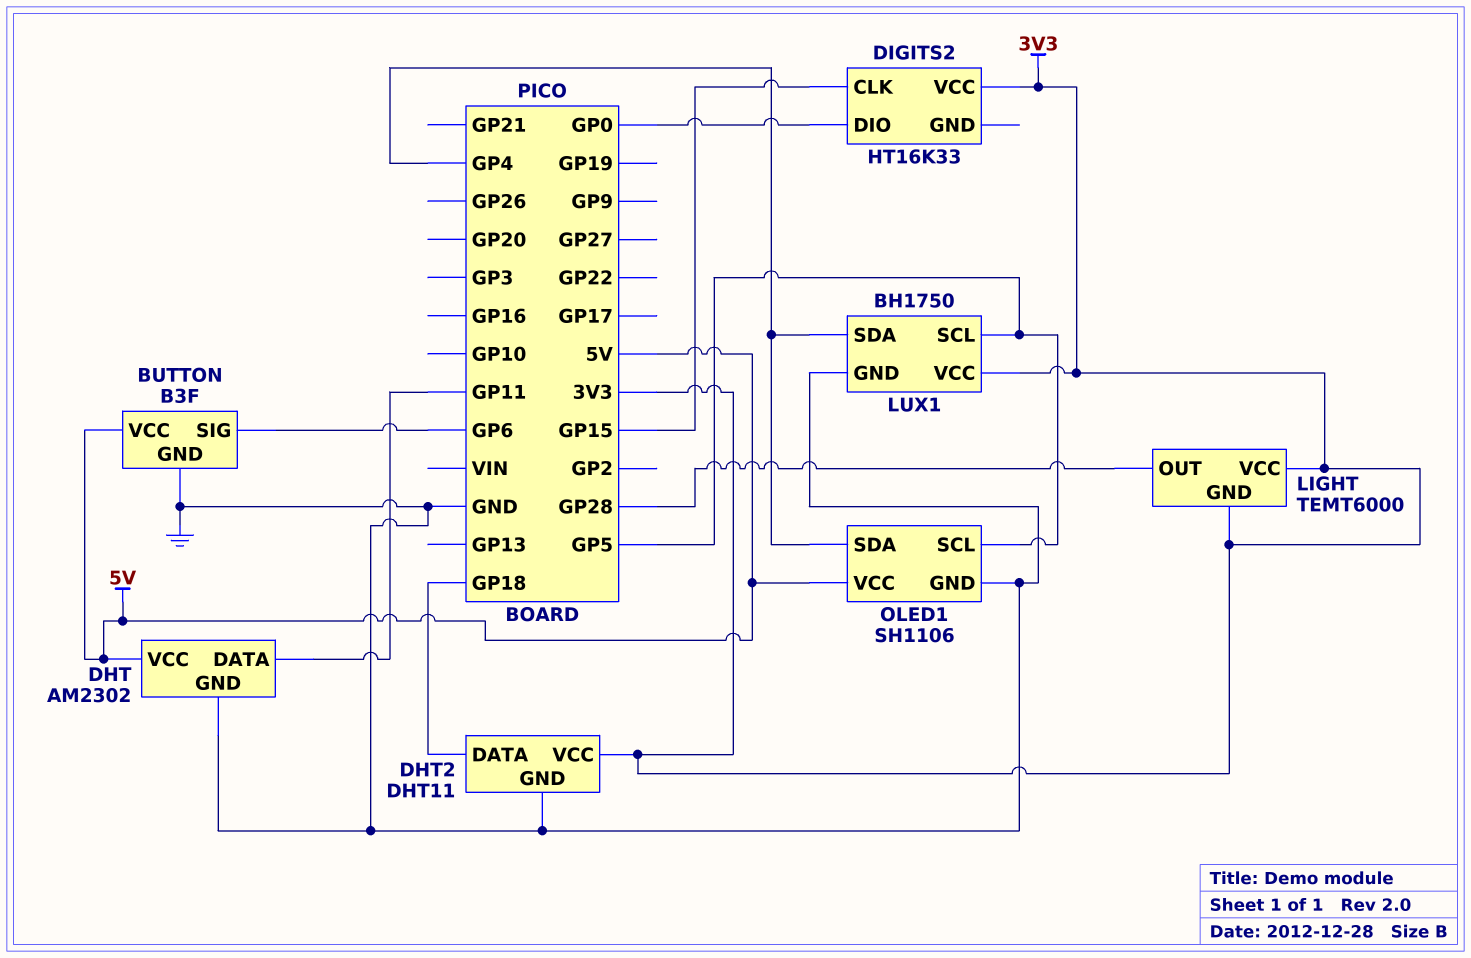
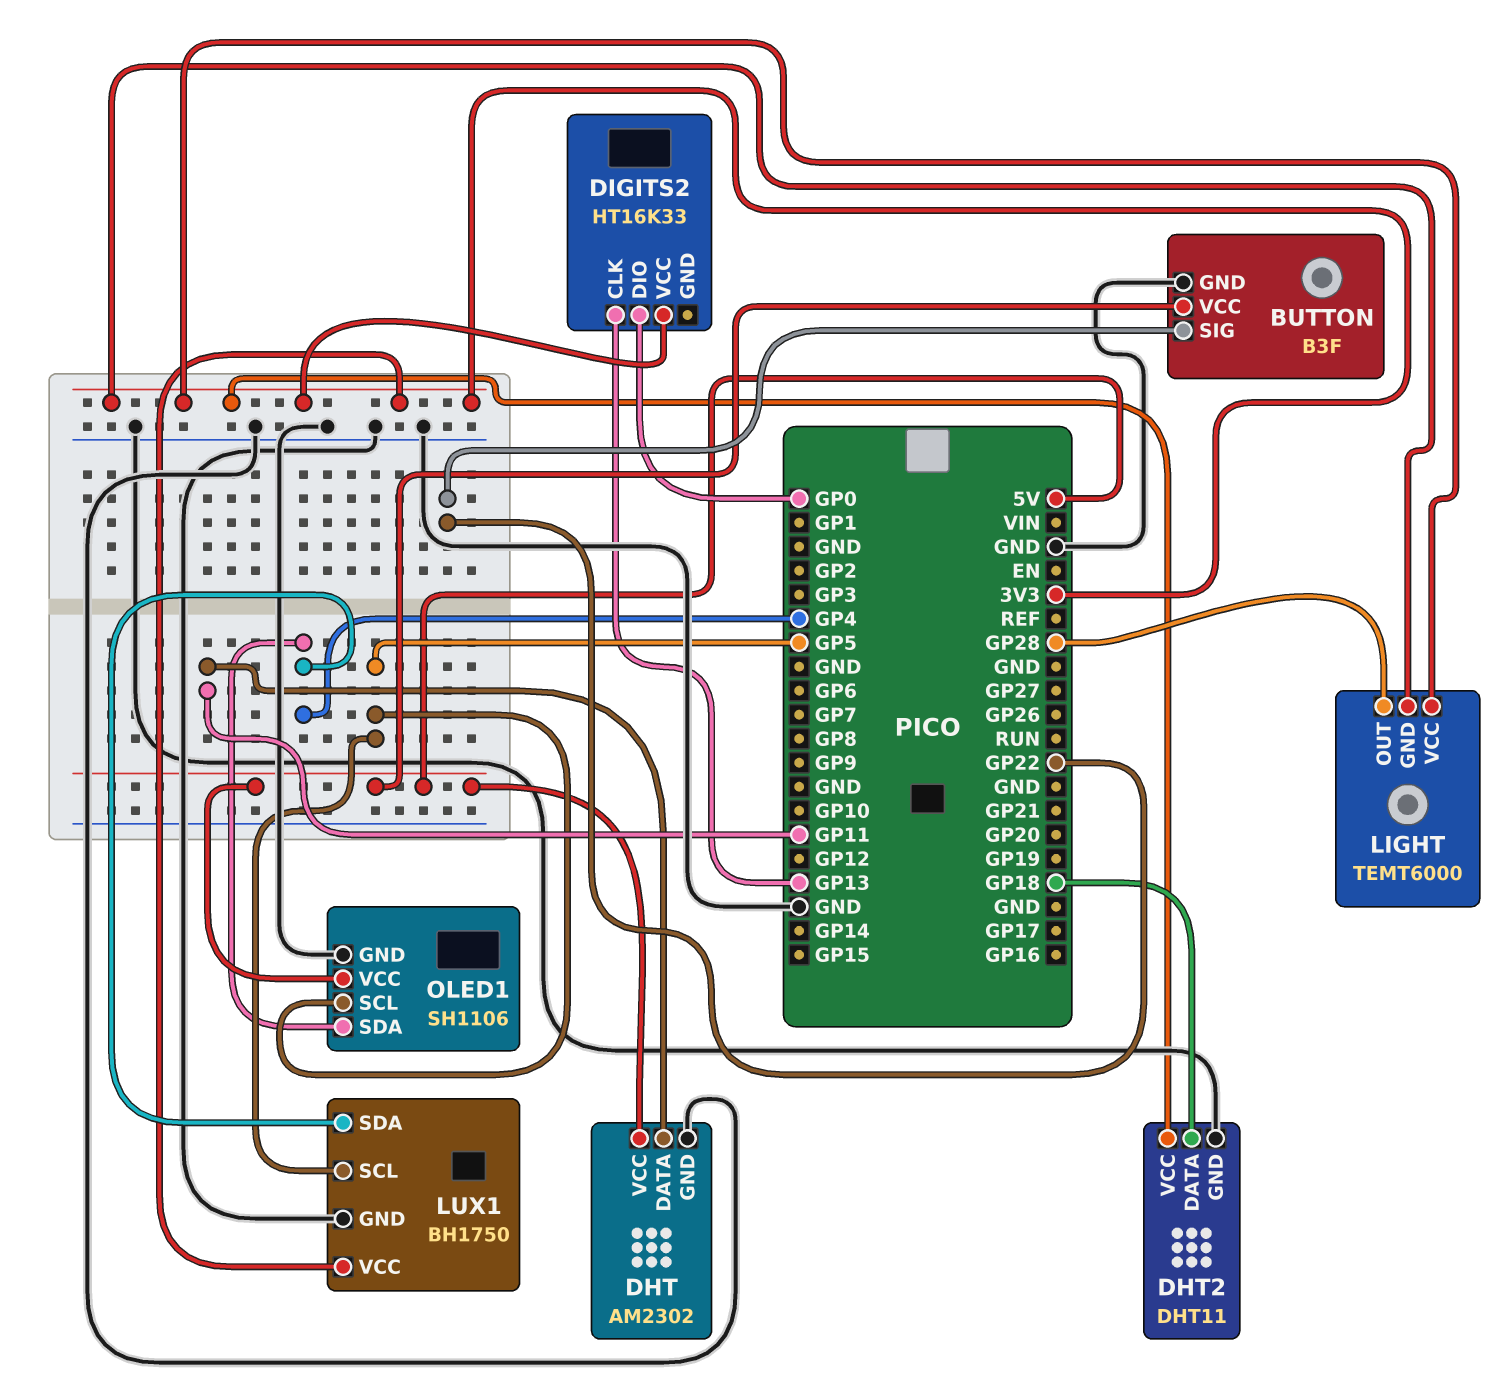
BUTTON pin SIG: GP6 -> GP22
DIGITS2 pin CLK: GP15 -> GP13

